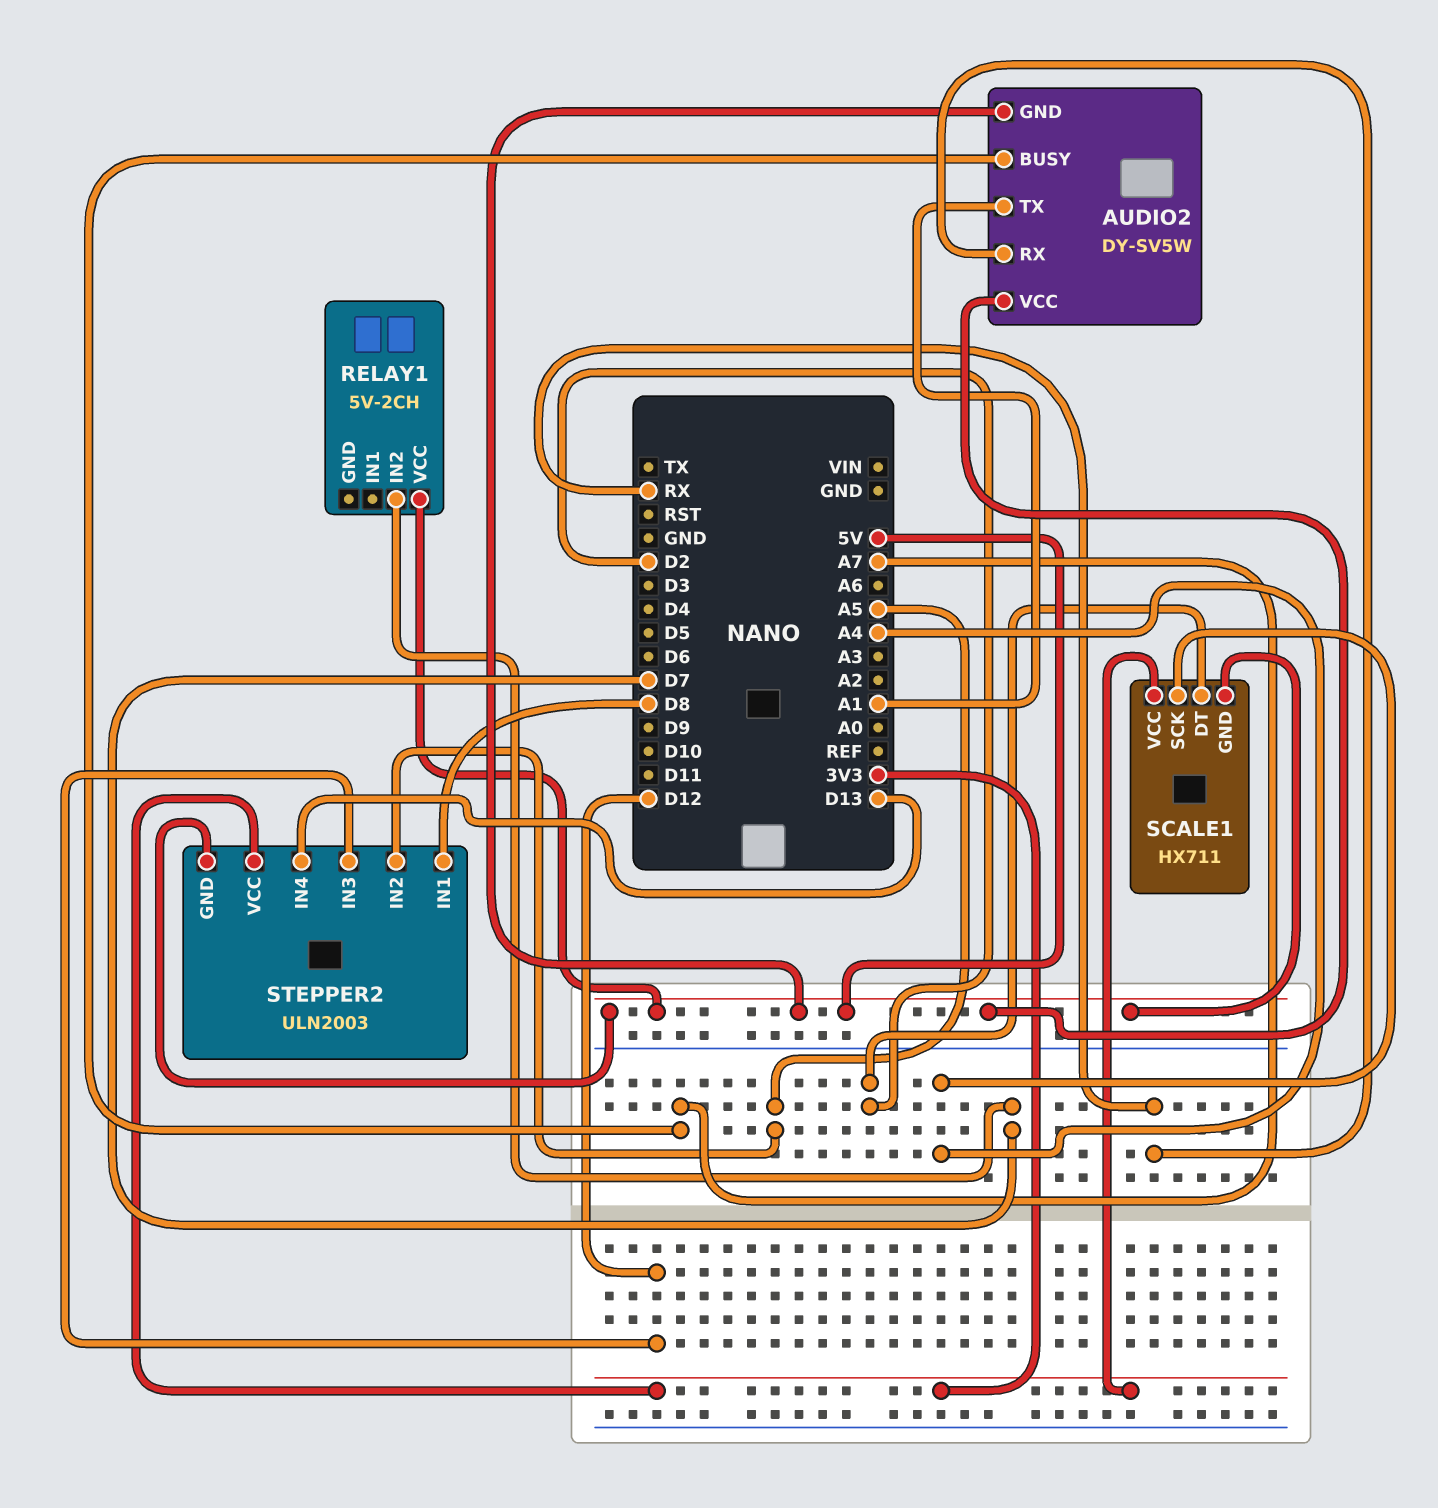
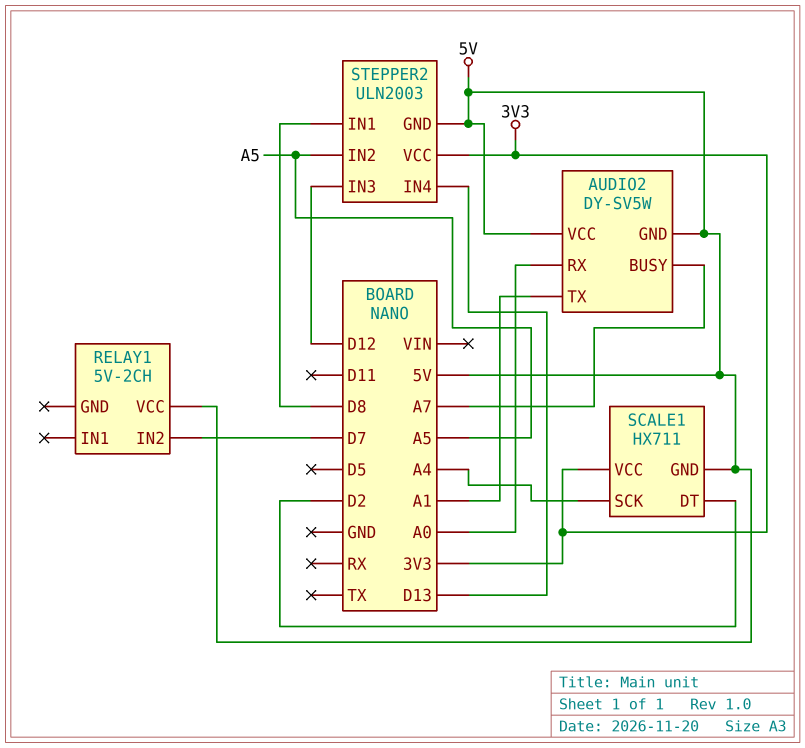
AUDIO2 pin RX: RX -> A0

